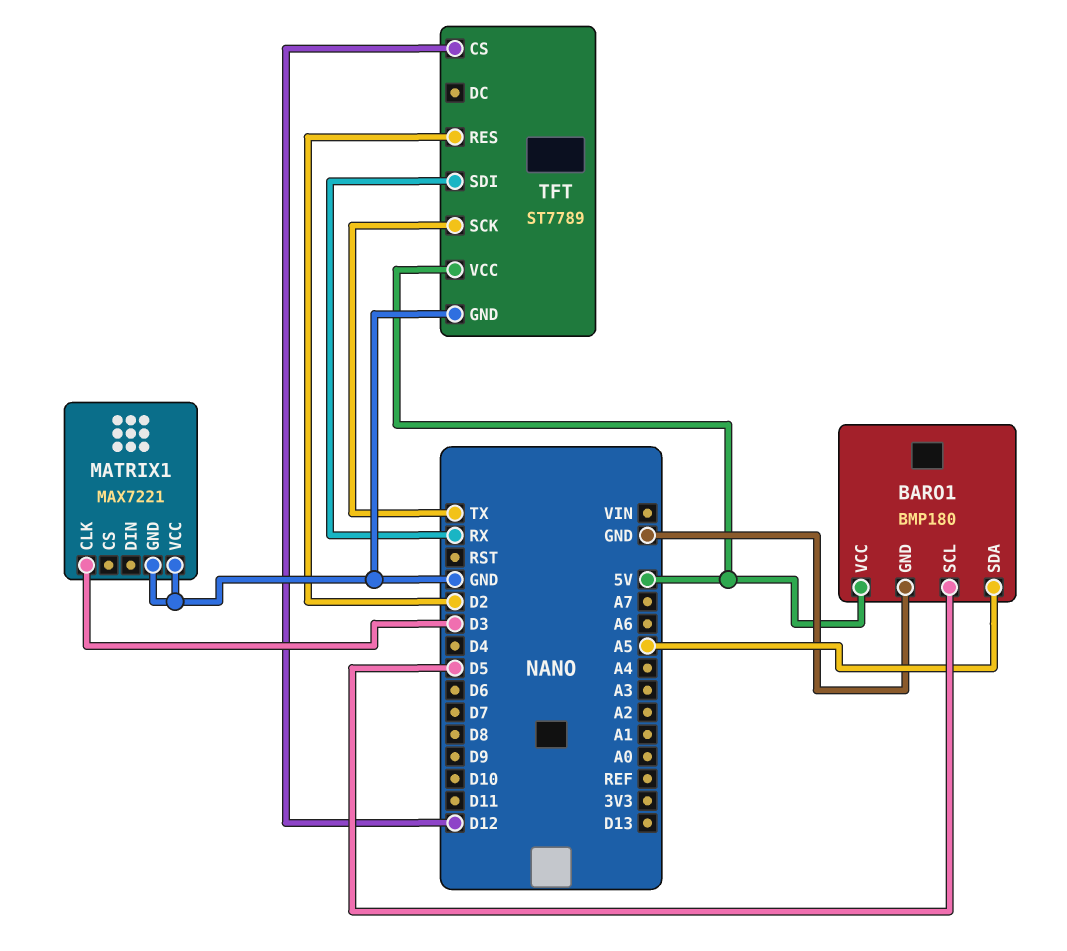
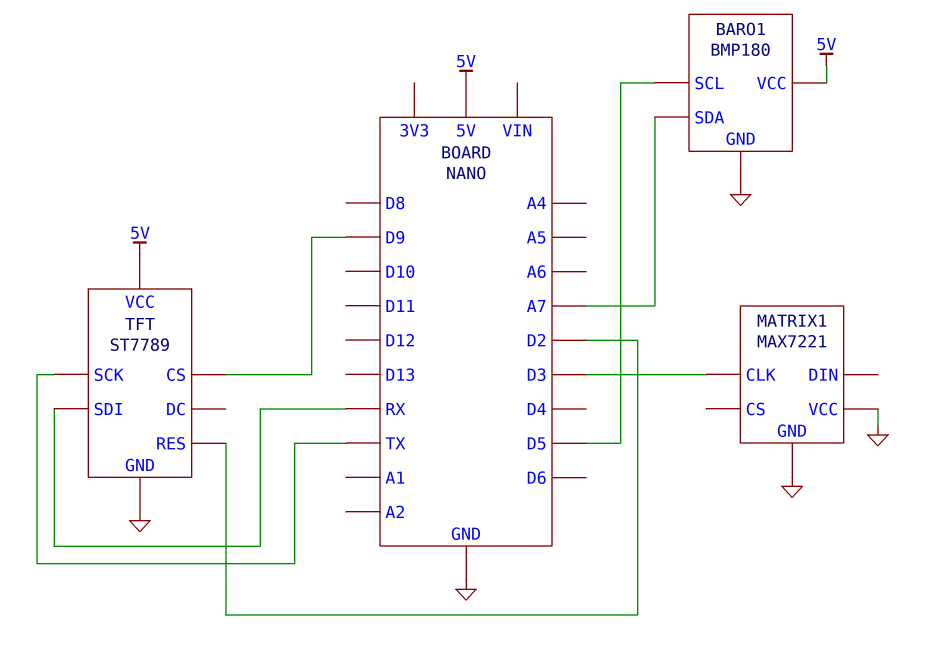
BARO1 pin SDA: A5 -> A7
TFT pin CS: D12 -> D9

